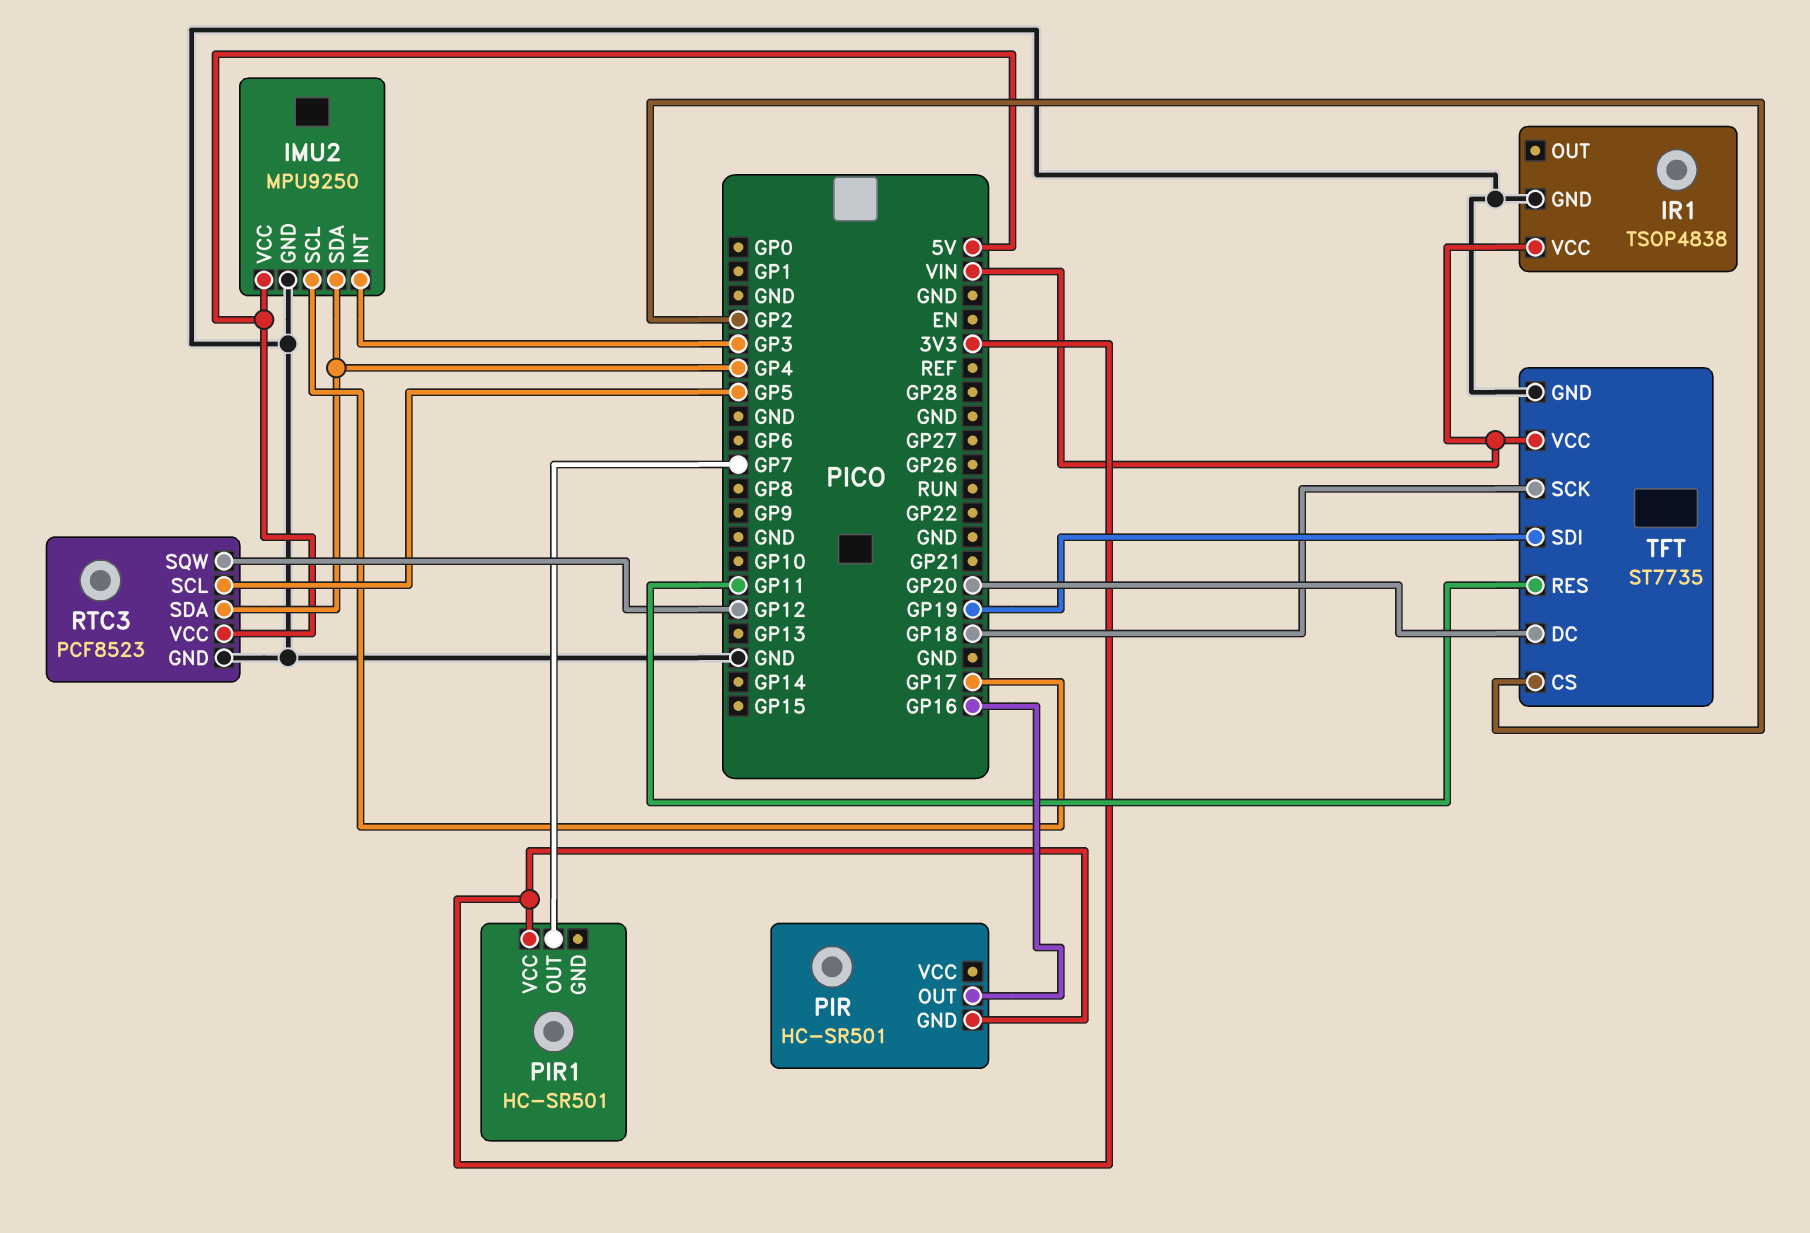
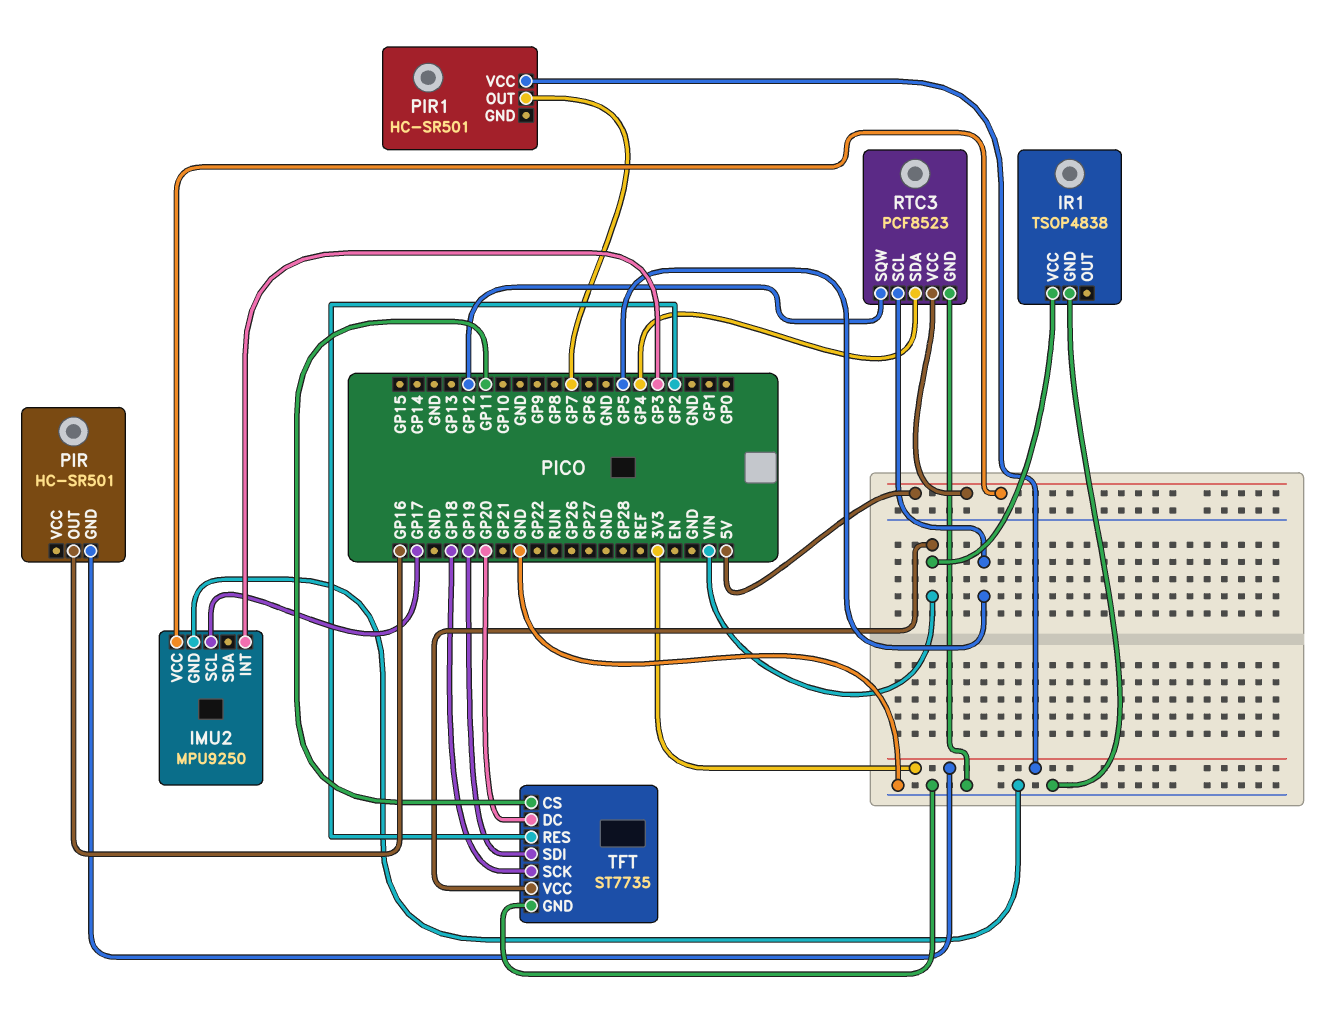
IMU2 pin SDA: GP4 -> none
TFT pin CS: GP2 -> GP11
TFT pin RES: GP11 -> GP2

